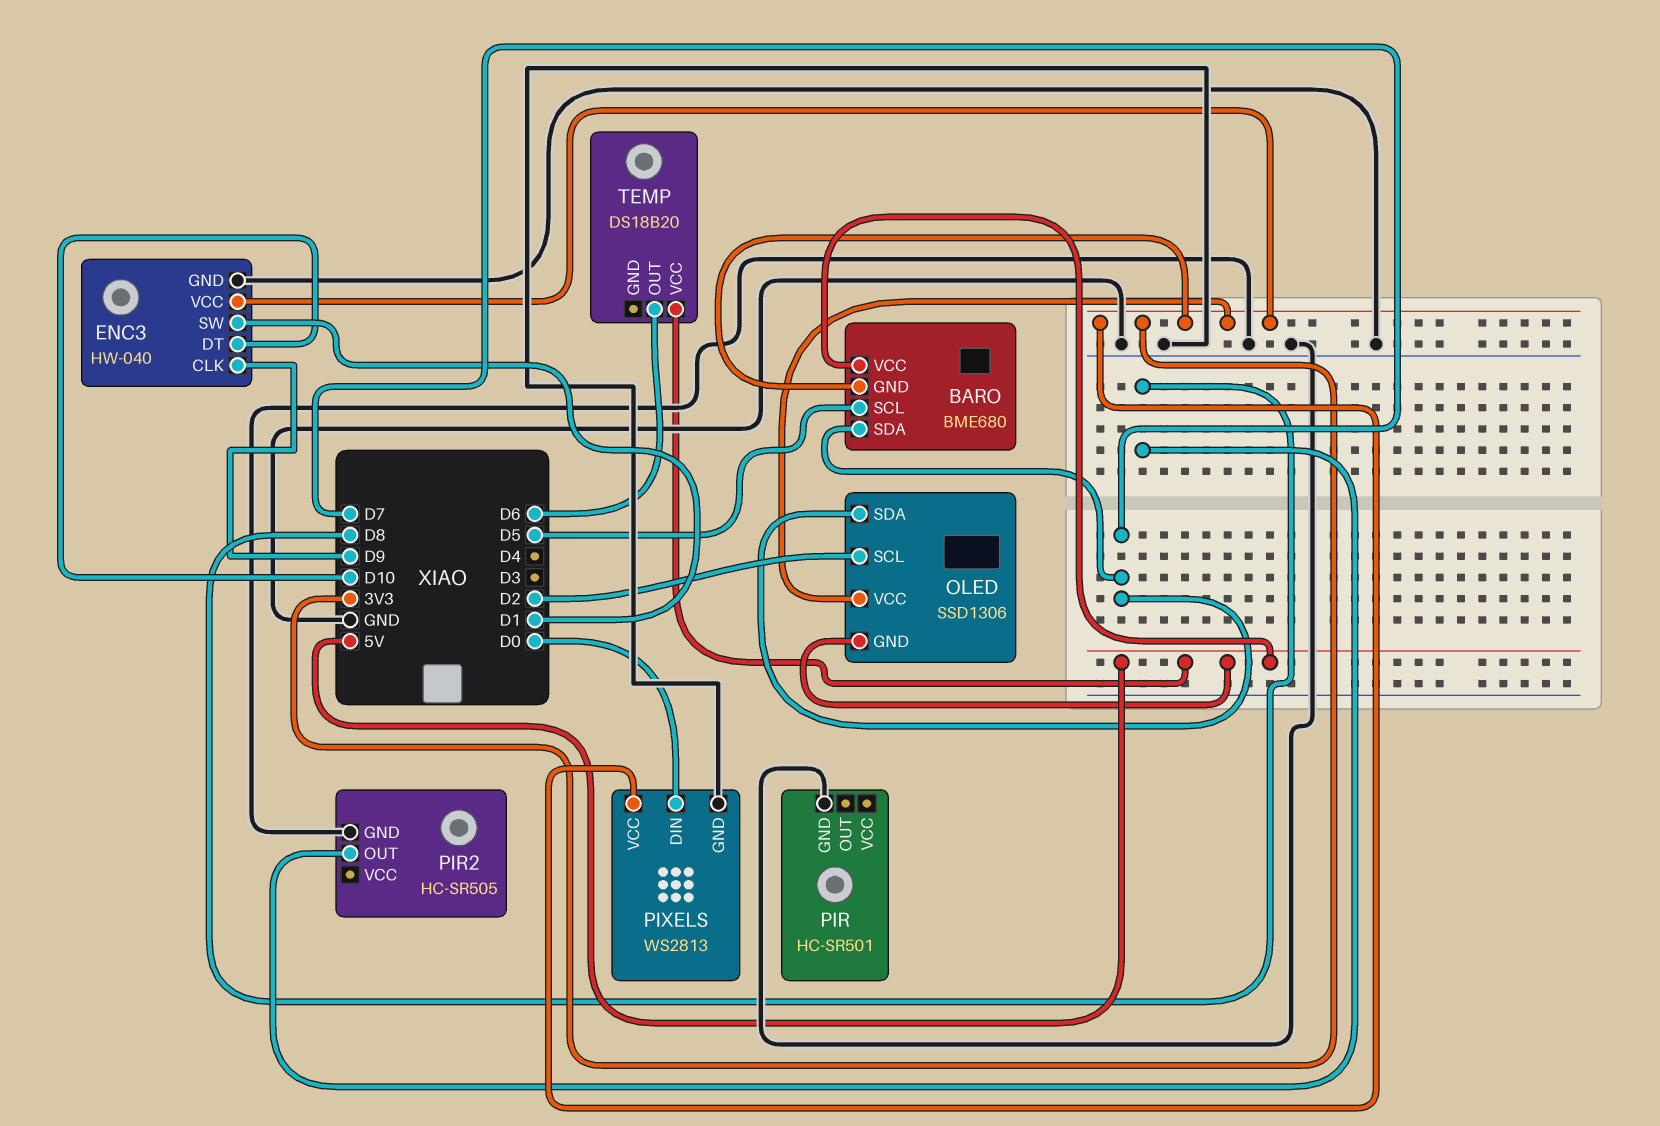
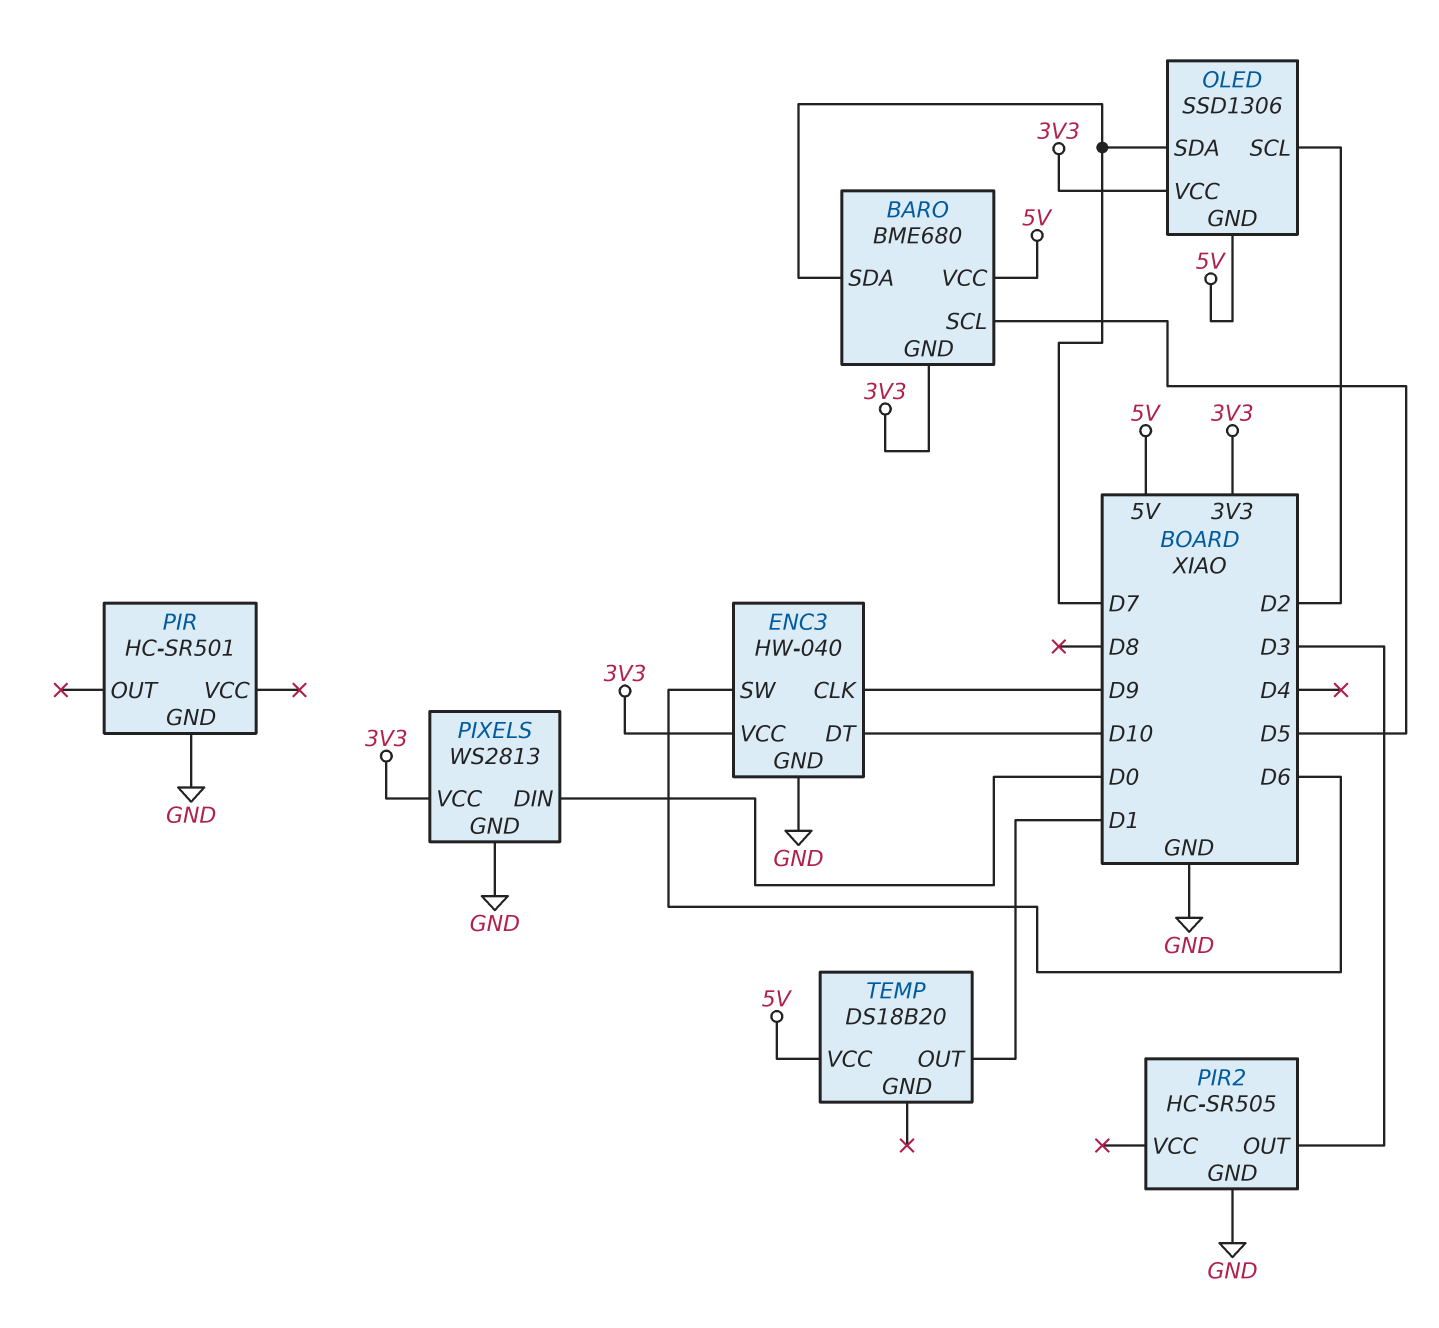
ENC3 pin SW: D1 -> D6
PIR2 pin OUT: D8 -> D3
TEMP pin OUT: D6 -> D1

